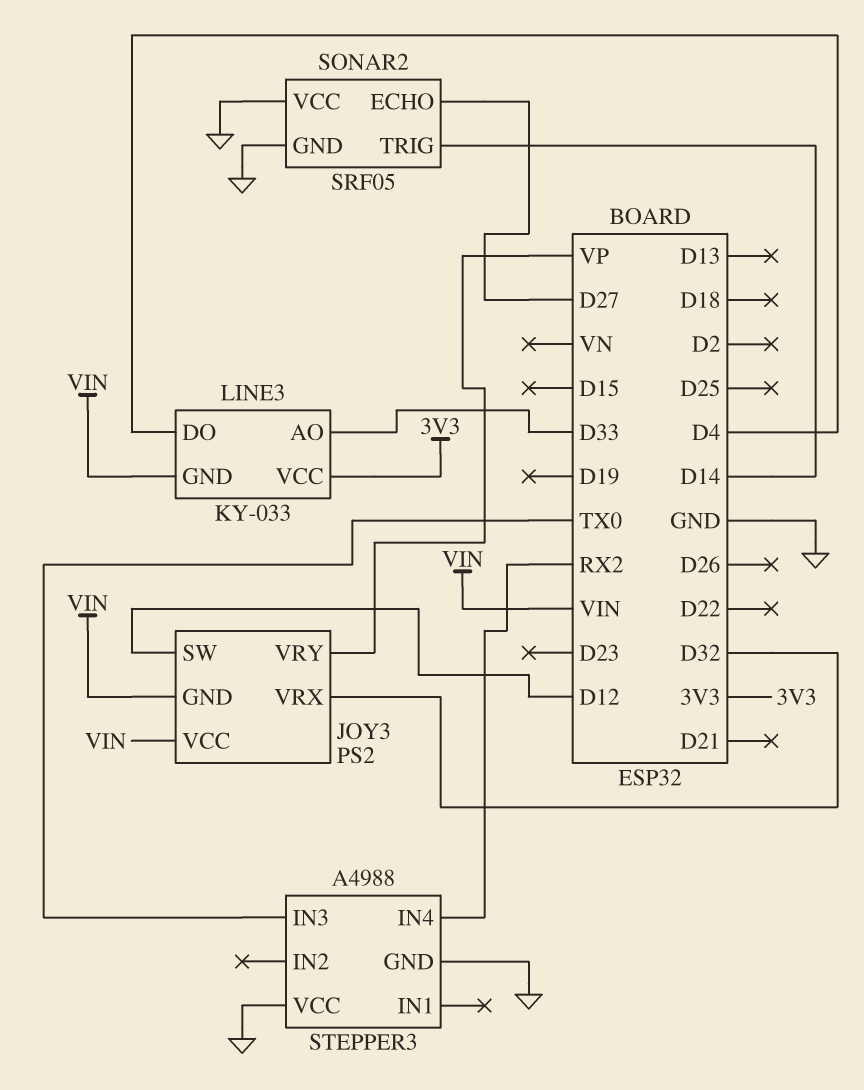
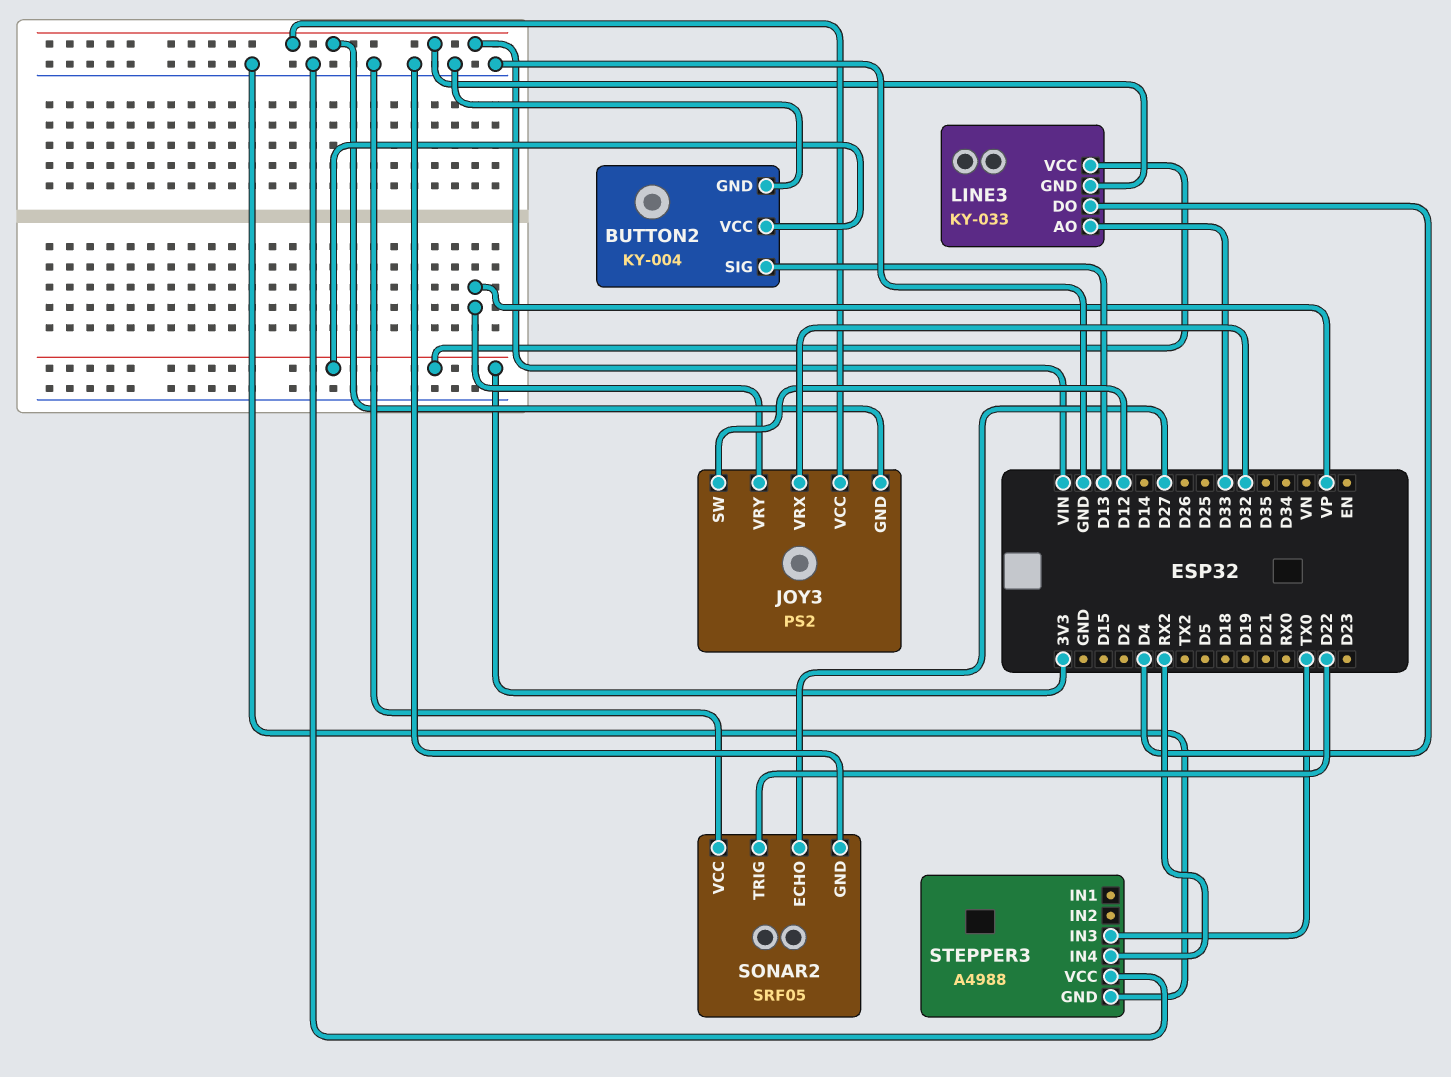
BUTTON2: none -> KY-004
BUTTON2 pin GND: none -> GND
BUTTON2 pin SIG: none -> D13
BUTTON2 pin VCC: none -> 3V3
SONAR2 pin TRIG: D14 -> D22

